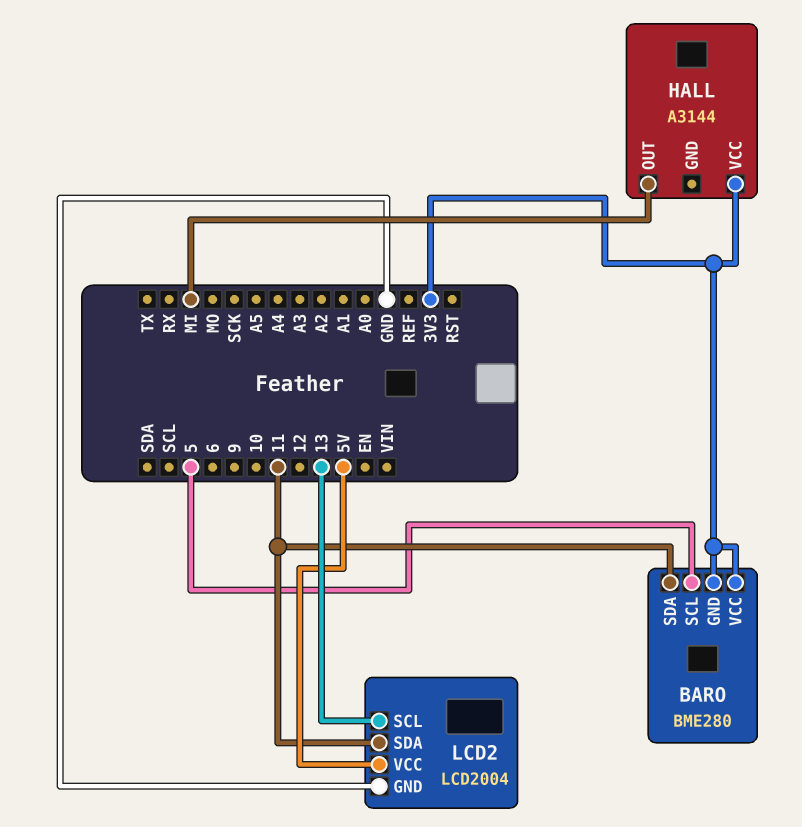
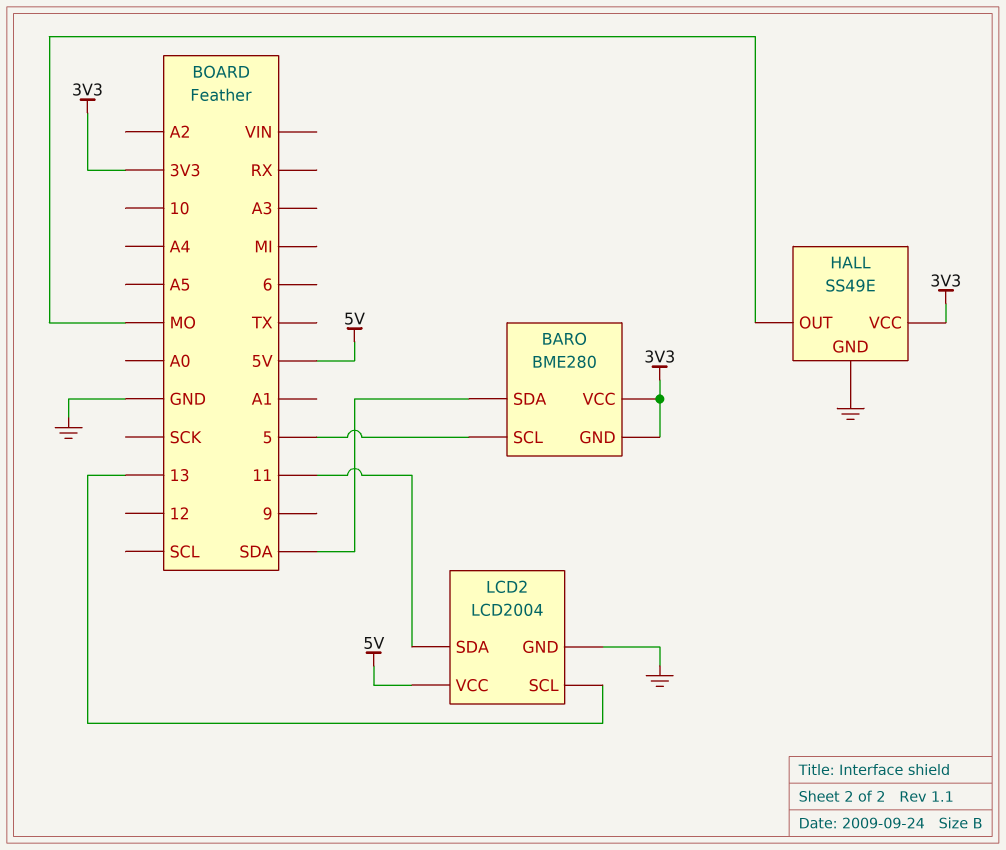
BARO pin SDA: 11 -> SDA
HALL: A3144 -> SS49E
HALL pin GND: none -> GND
HALL pin OUT: MI -> MO

